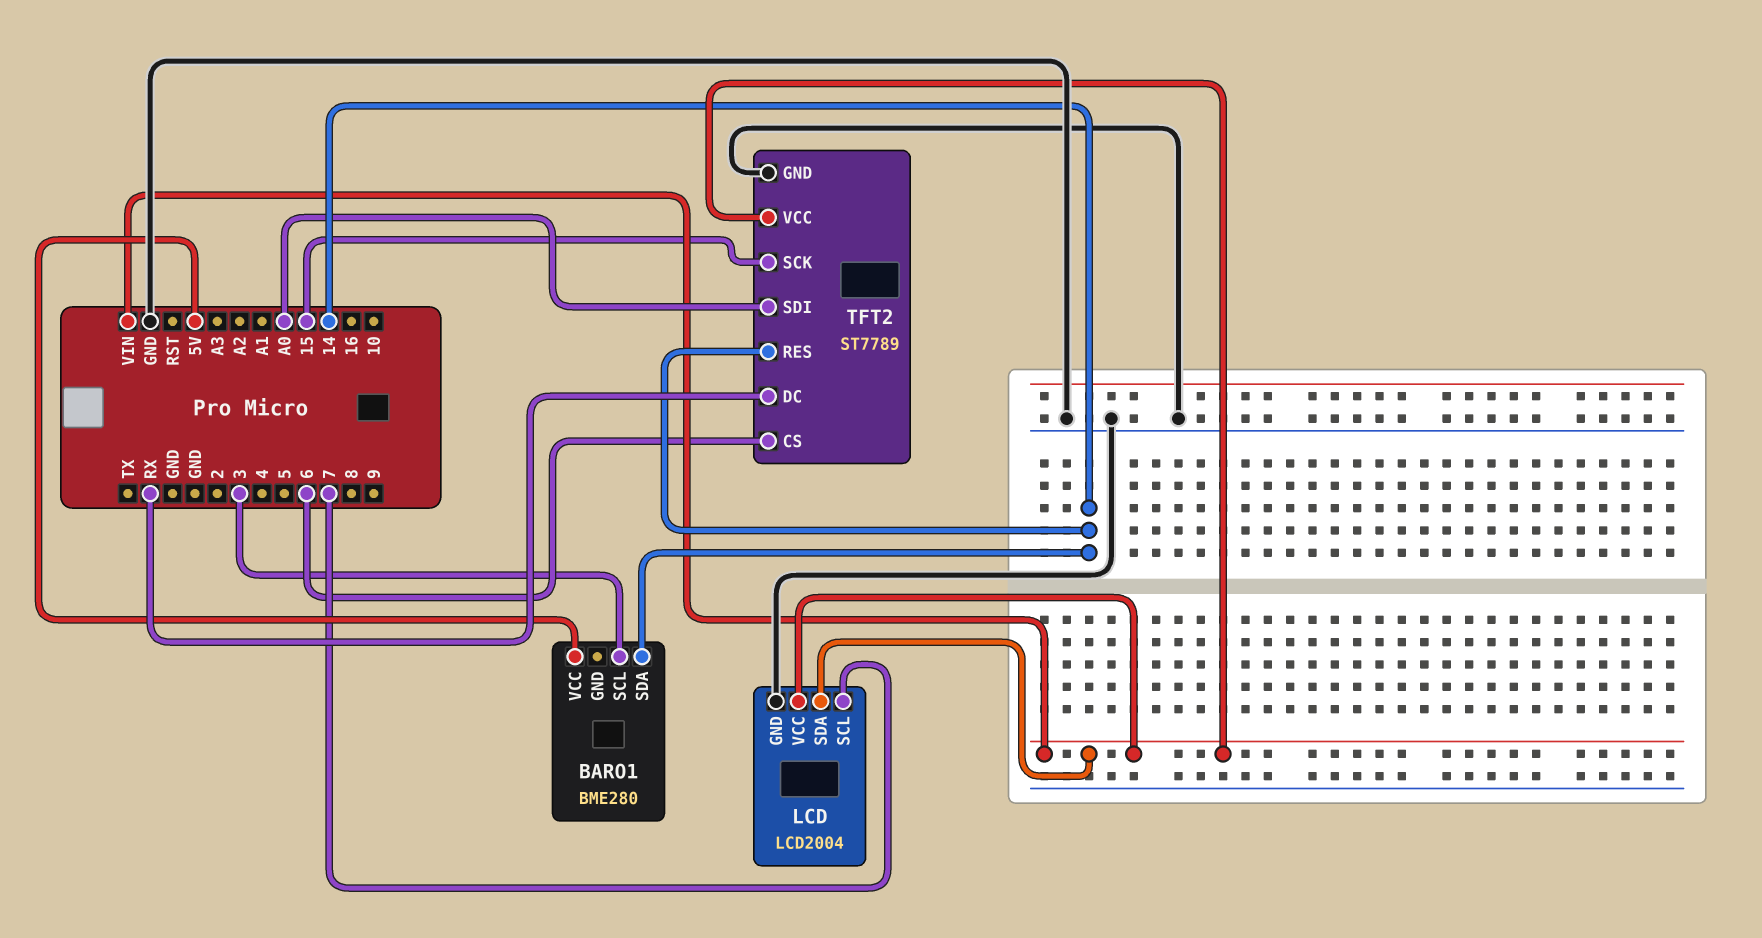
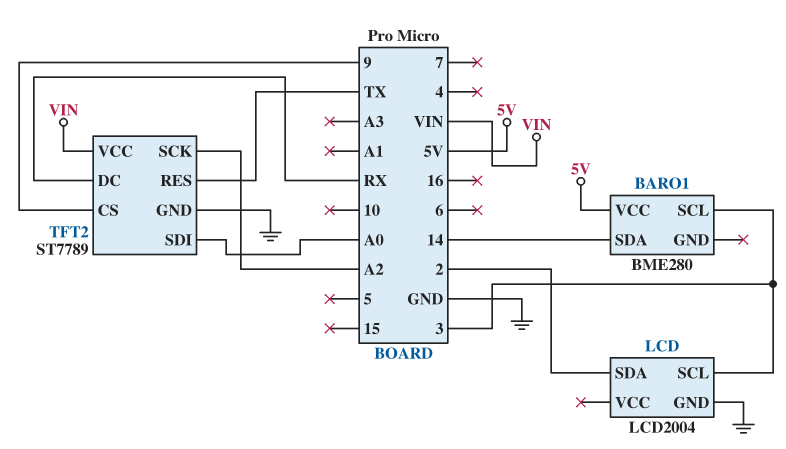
LCD pin SCL: 7 -> 3
LCD pin SDA: VIN -> 2
LCD pin VCC: VIN -> none
TFT2 pin CS: 6 -> 9
TFT2 pin RES: 14 -> TX
TFT2 pin SCK: 15 -> A2

